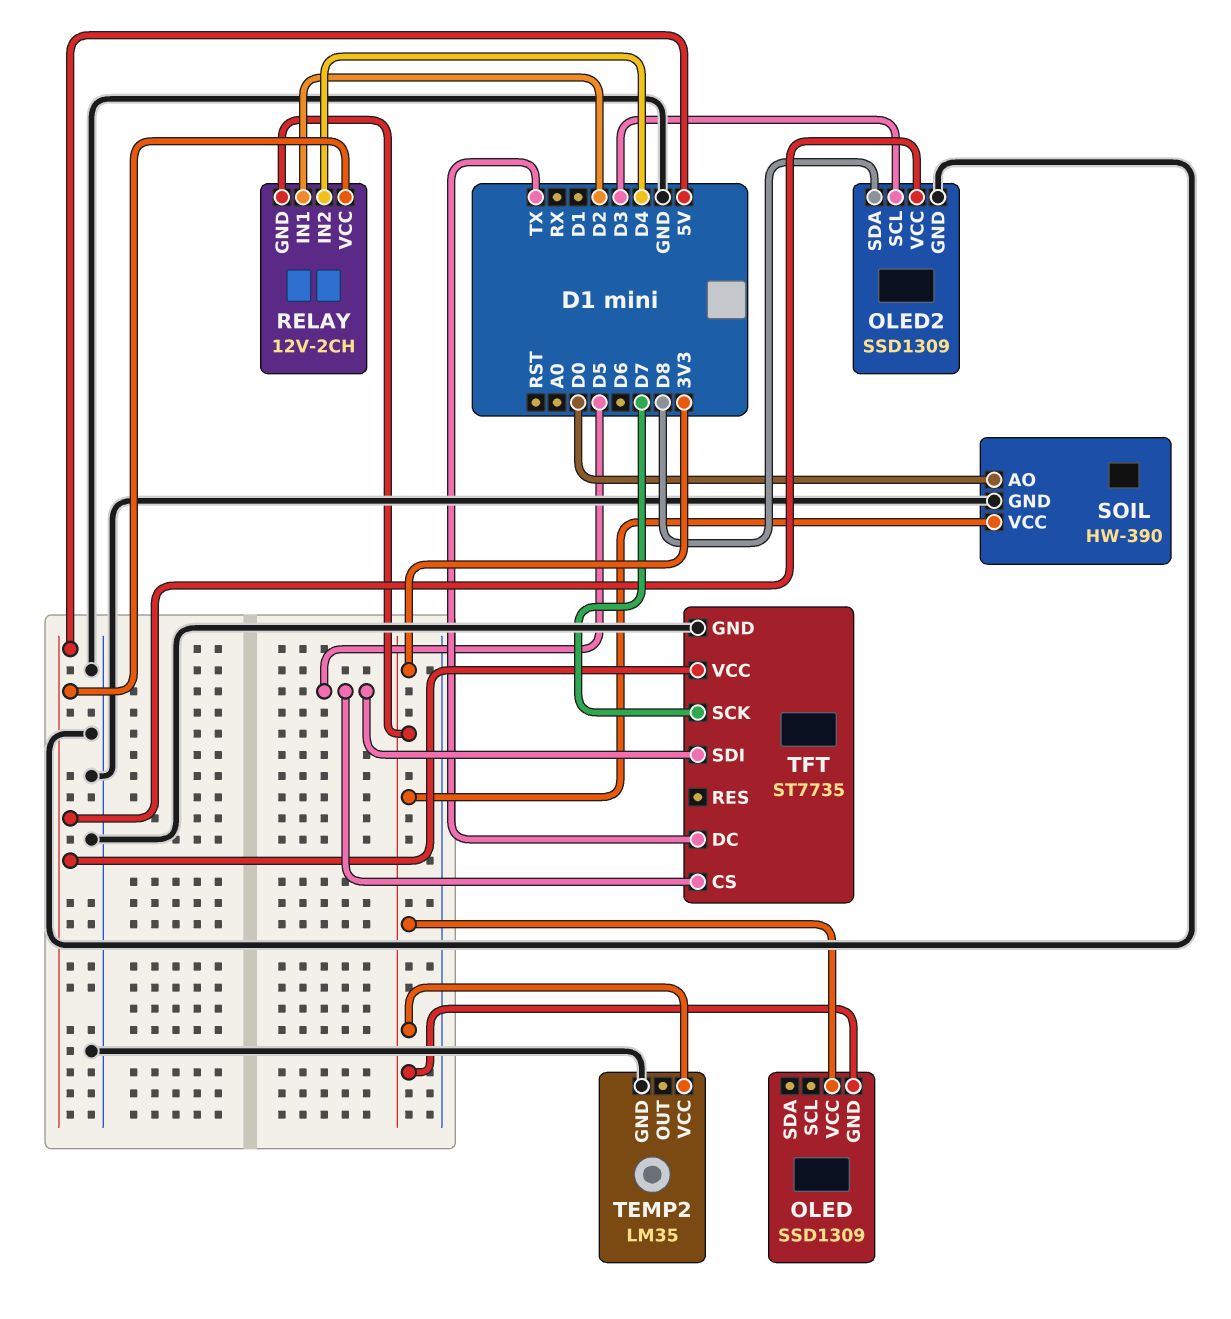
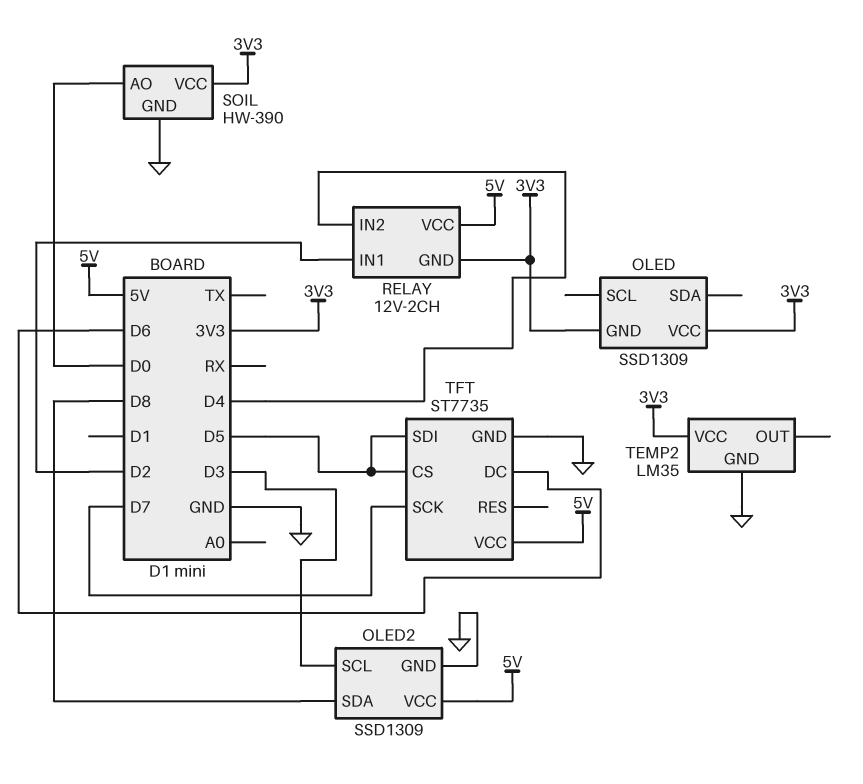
TFT pin DC: TX -> D6

